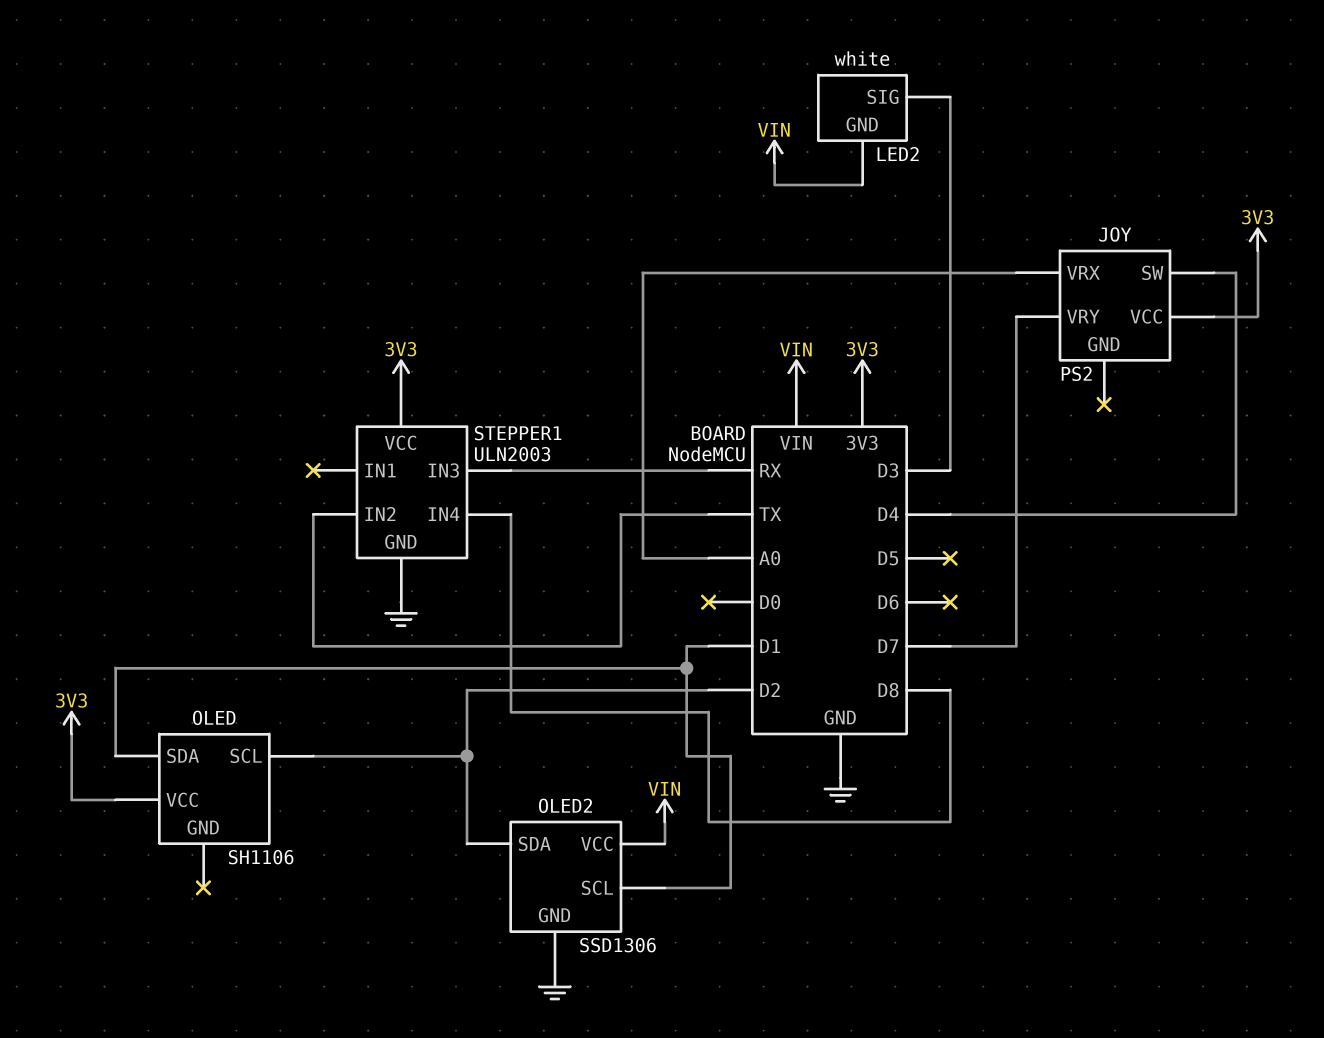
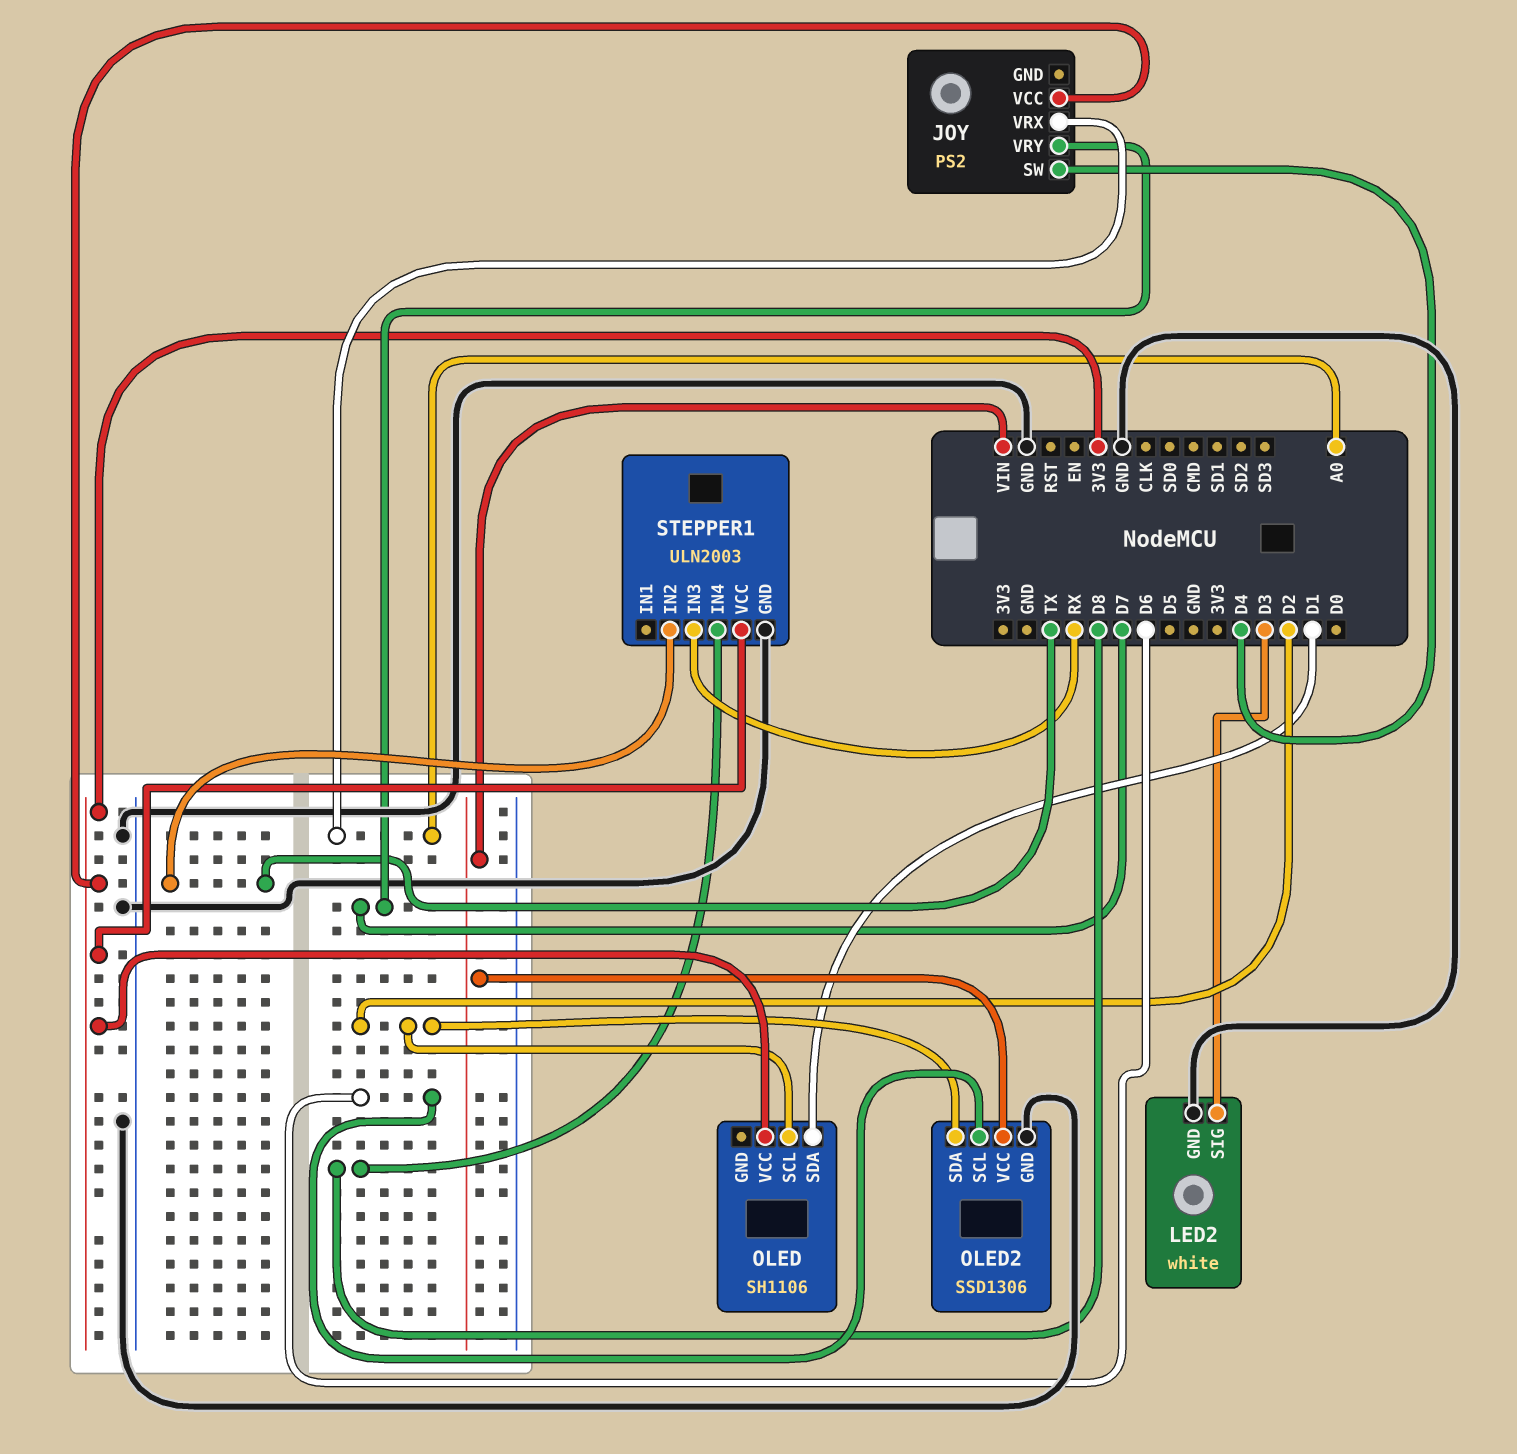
LED2 pin GND: VIN -> GND
OLED2 pin SCL: D1 -> D6

